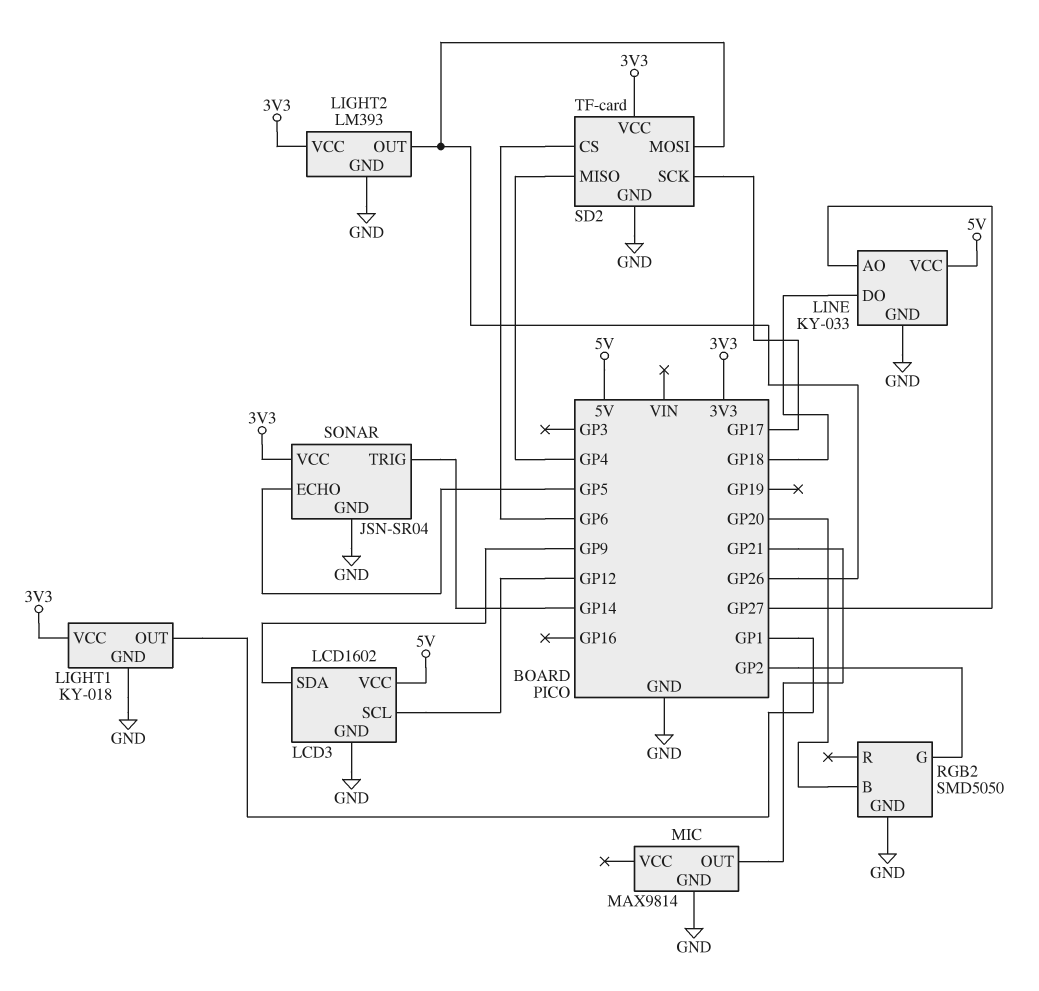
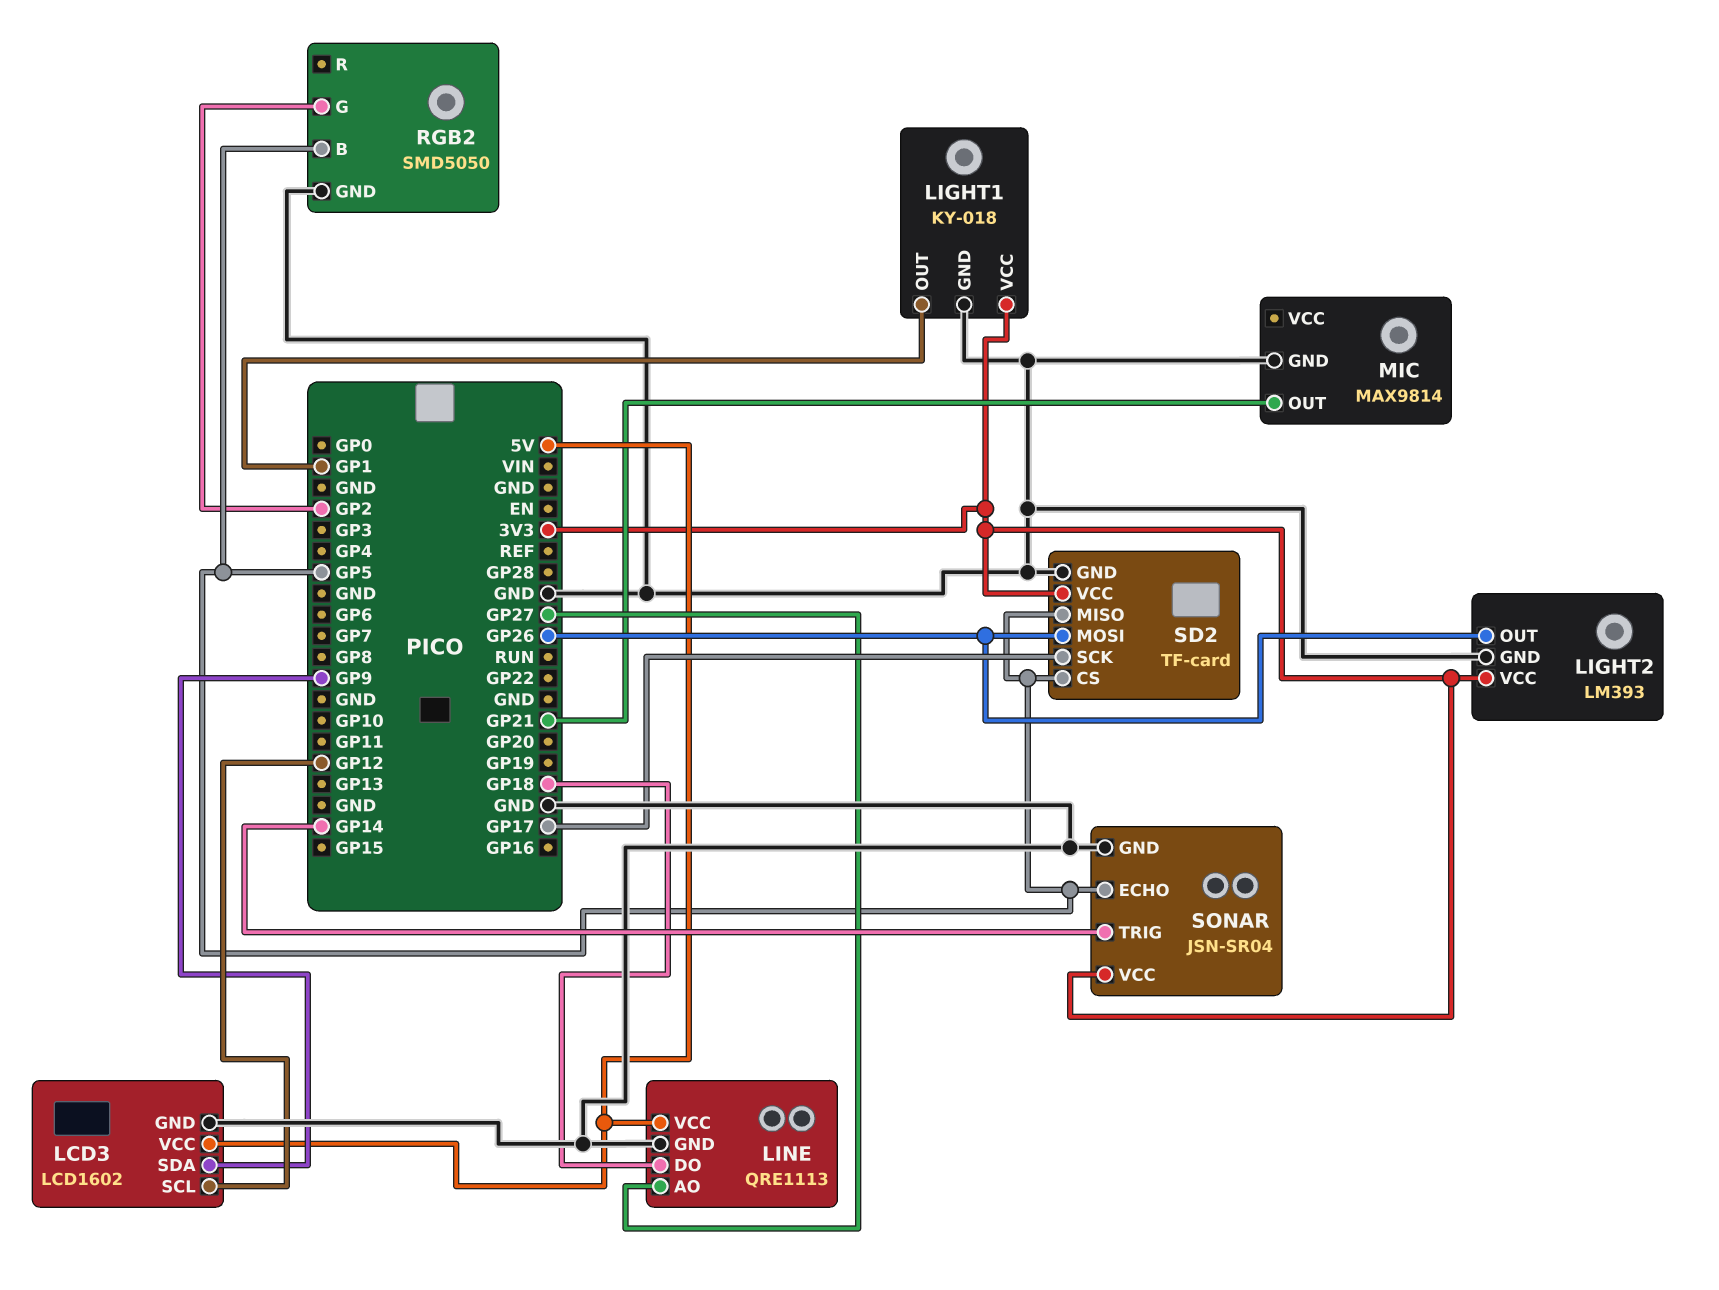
LINE: KY-033 -> QRE1113
RGB2 pin B: GP20 -> GP5
SD2 pin CS: GP6 -> GP5
SD2 pin MISO: GP4 -> GP5

